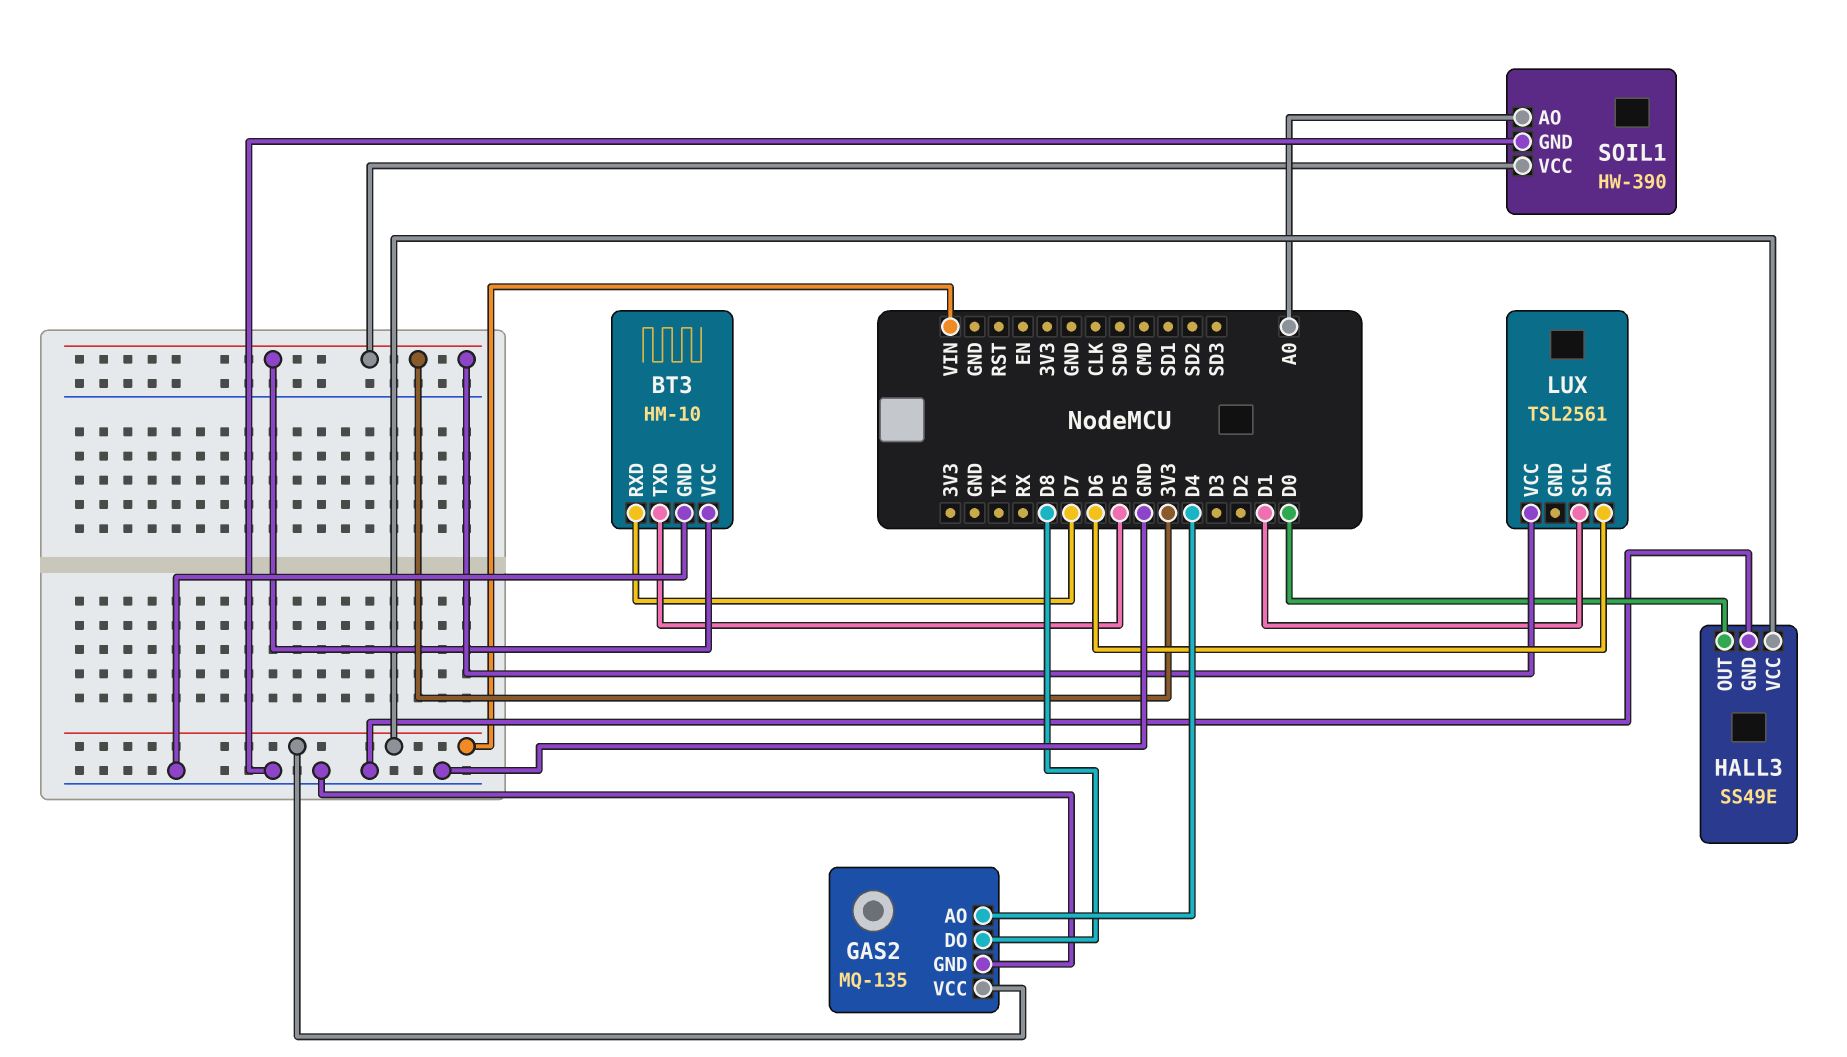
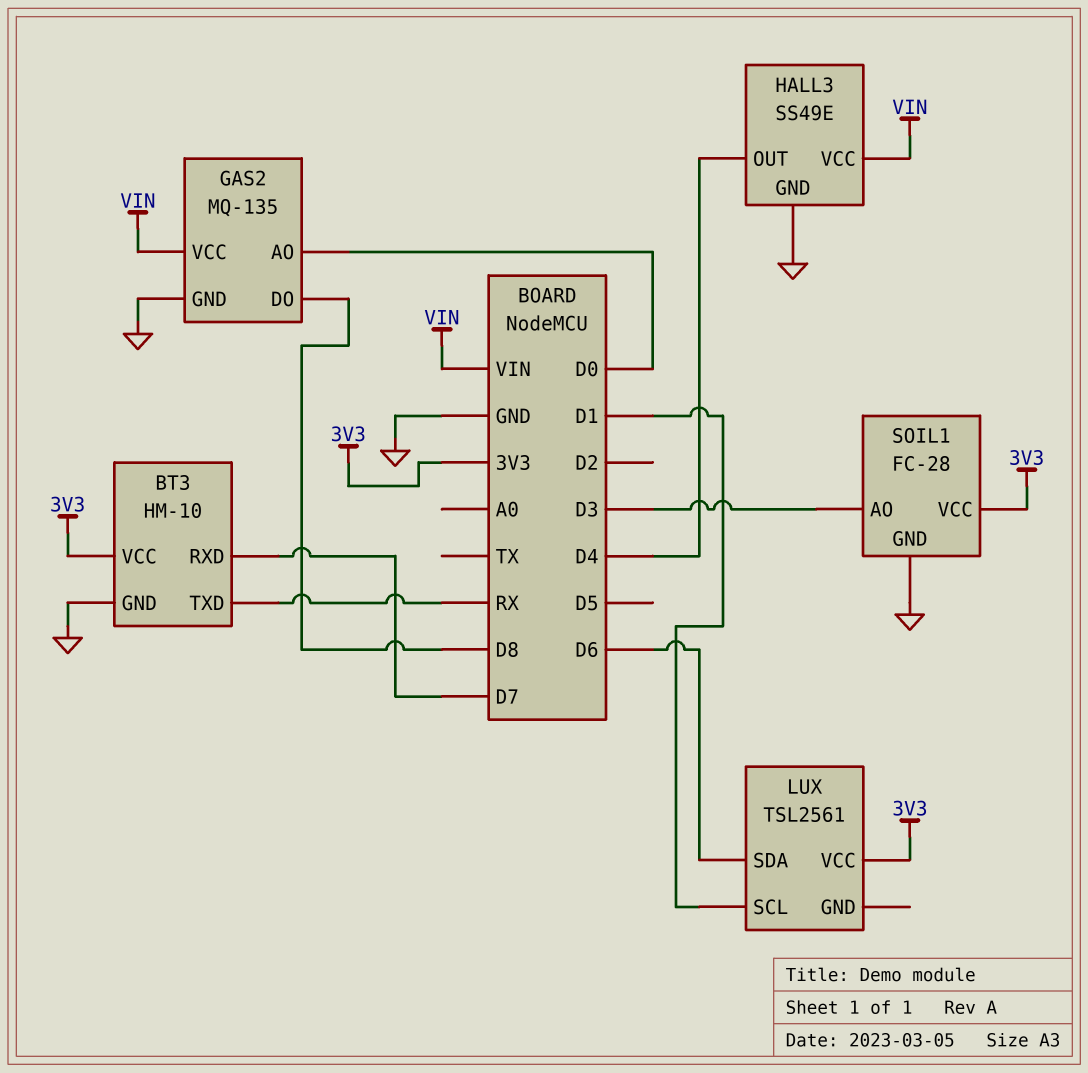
BT3 pin TXD: D5 -> RX
GAS2 pin AO: D4 -> D0
HALL3 pin OUT: D0 -> D4
SOIL1: HW-390 -> FC-28
SOIL1 pin AO: A0 -> D3

